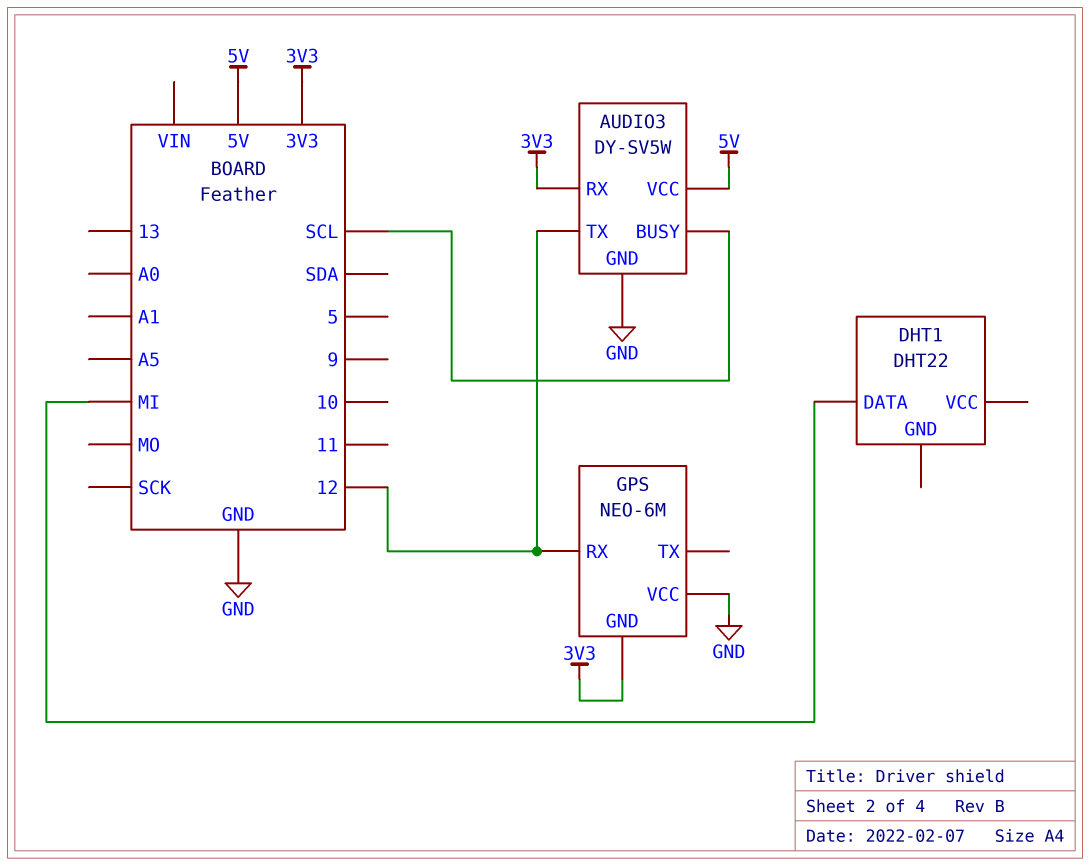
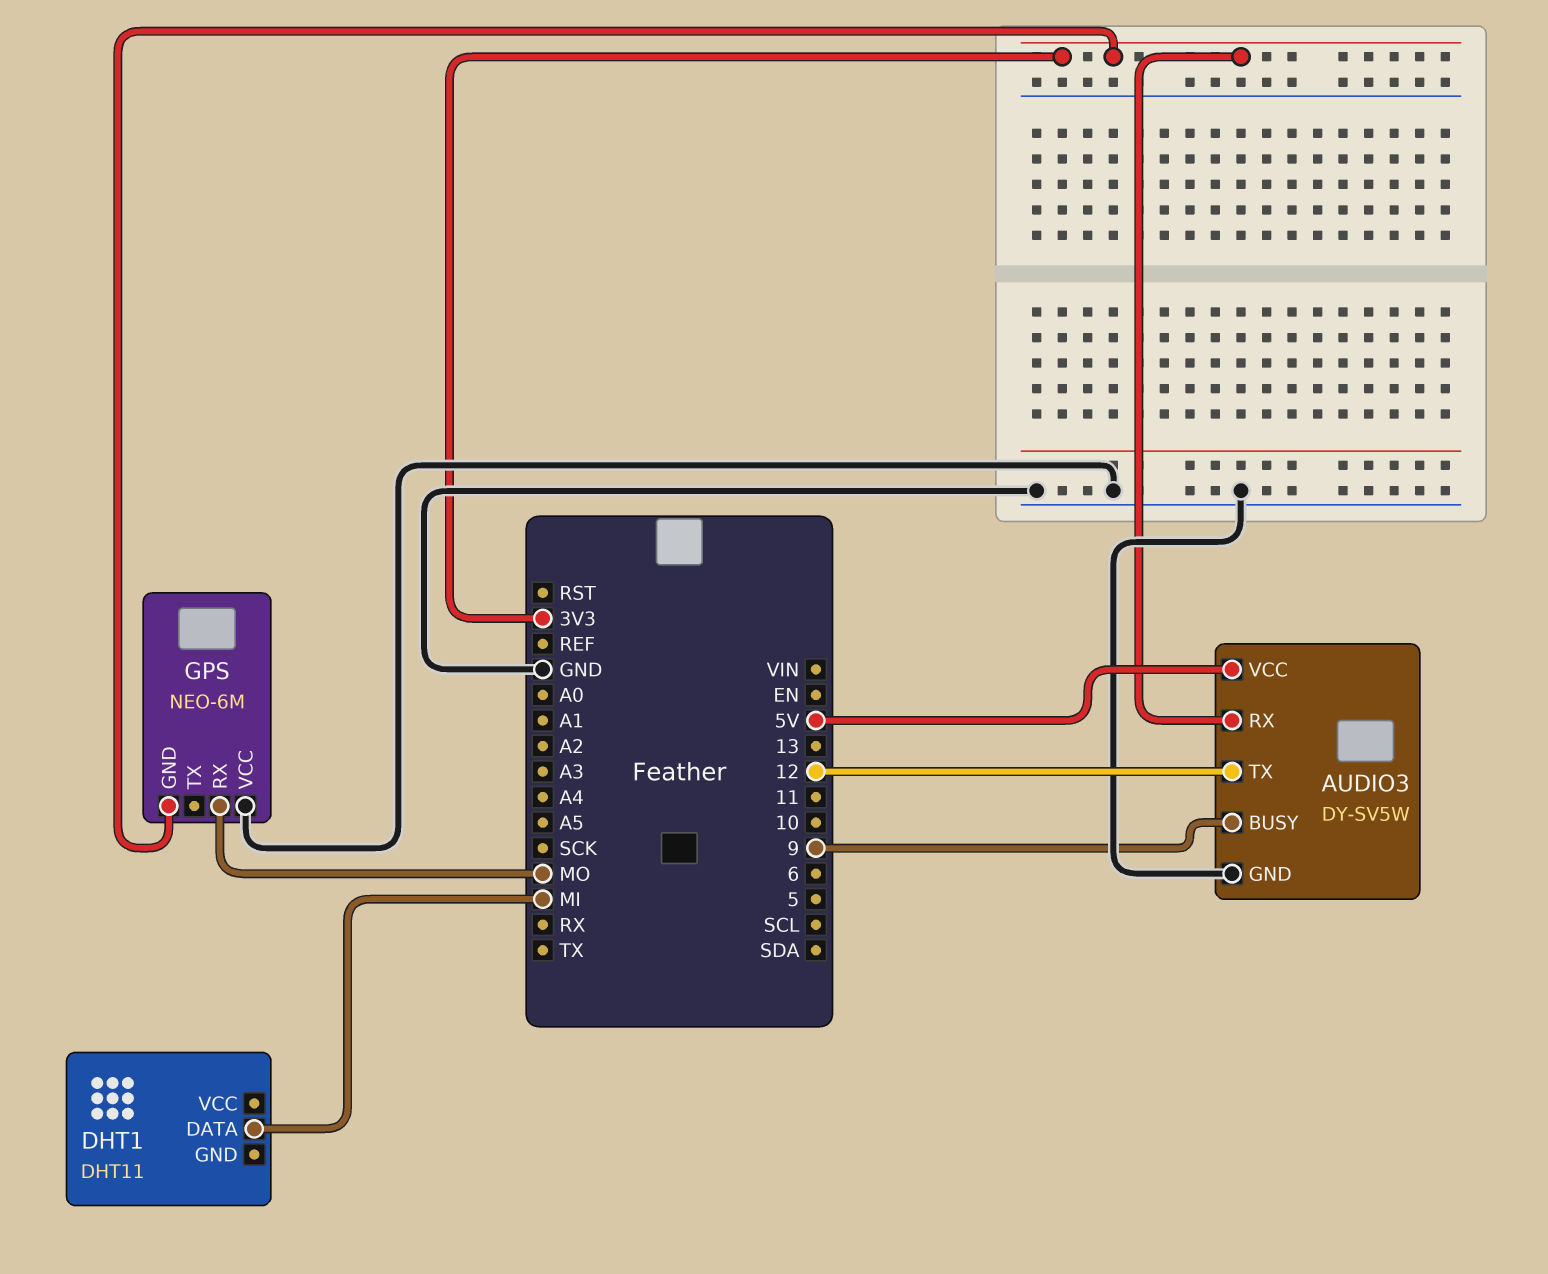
AUDIO3 pin BUSY: SCL -> 9
DHT1: DHT22 -> DHT11
GPS pin RX: 12 -> MO

